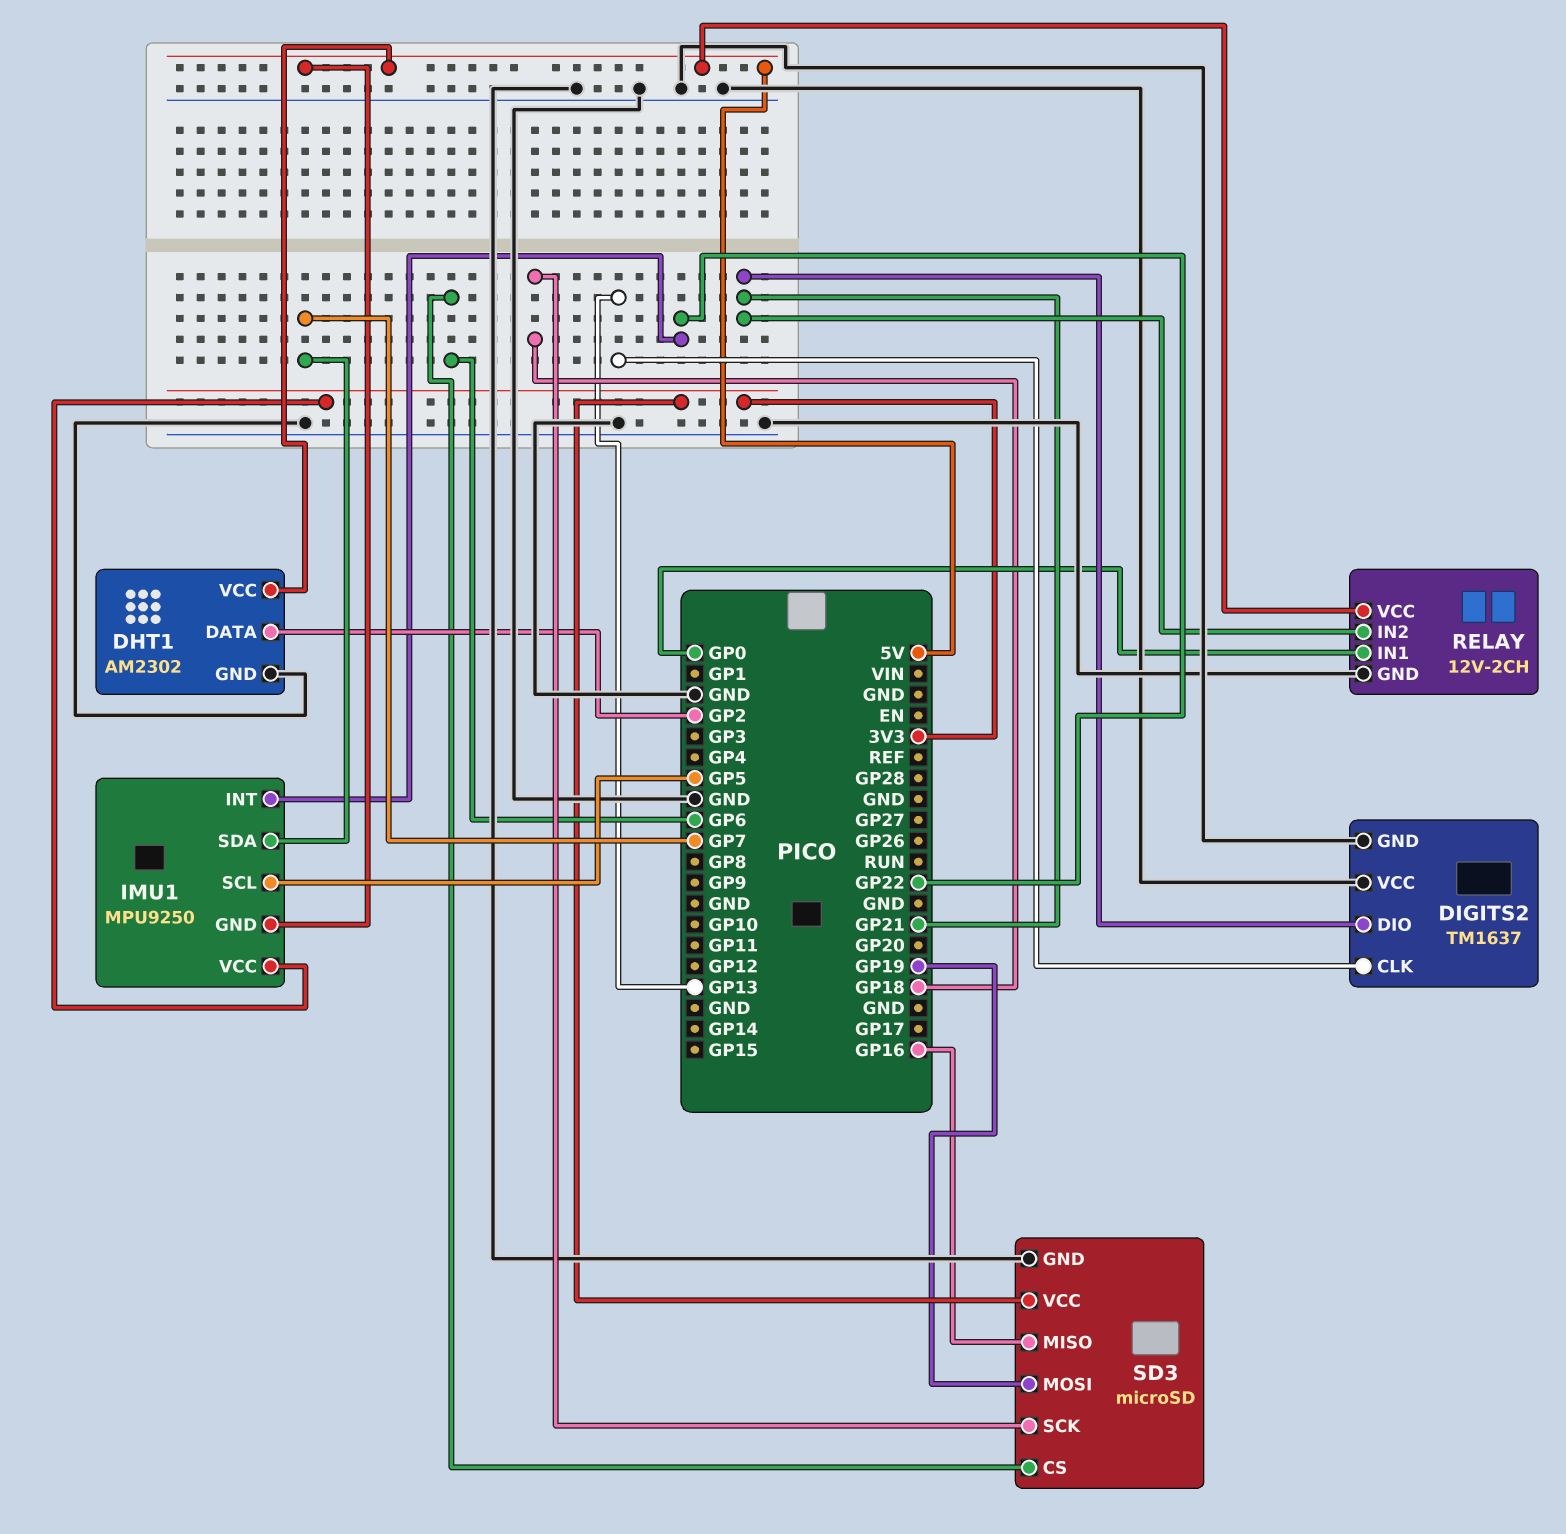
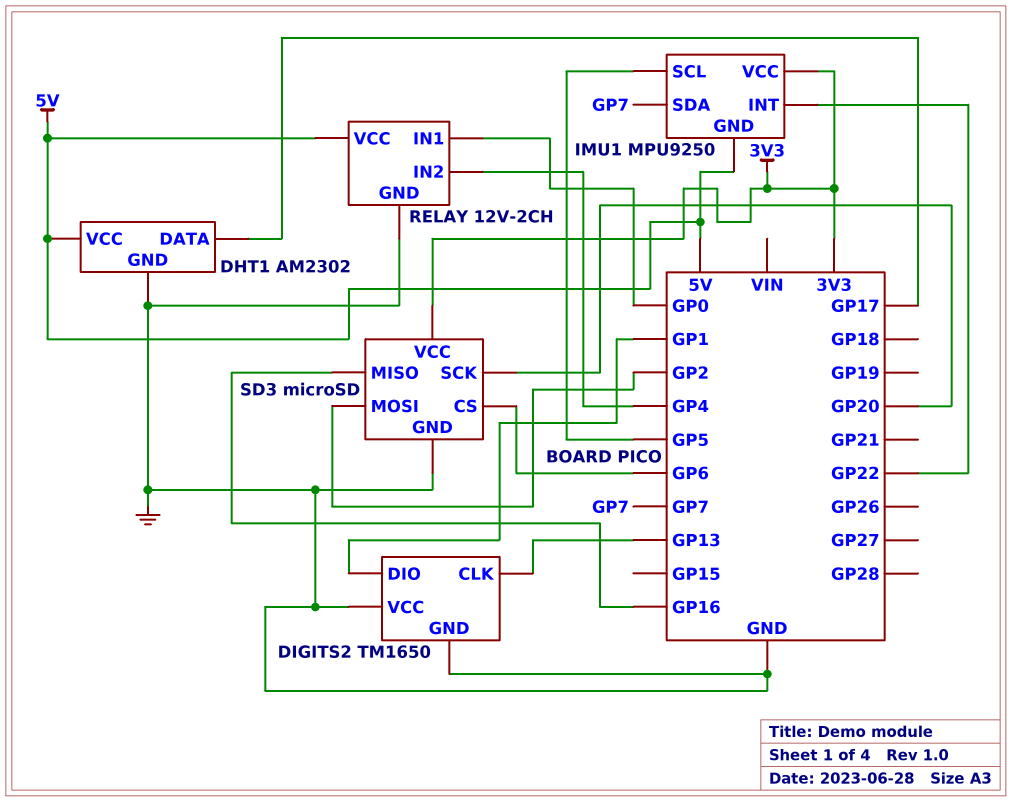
DHT1 pin DATA: GP2 -> GP17
DIGITS2: TM1637 -> TM1650
DIGITS2 pin DIO: GP21 -> GP1
RELAY pin IN2: GP21 -> GP4
SD3 pin MOSI: GP19 -> GP2
SD3 pin SCK: GP18 -> GP20

